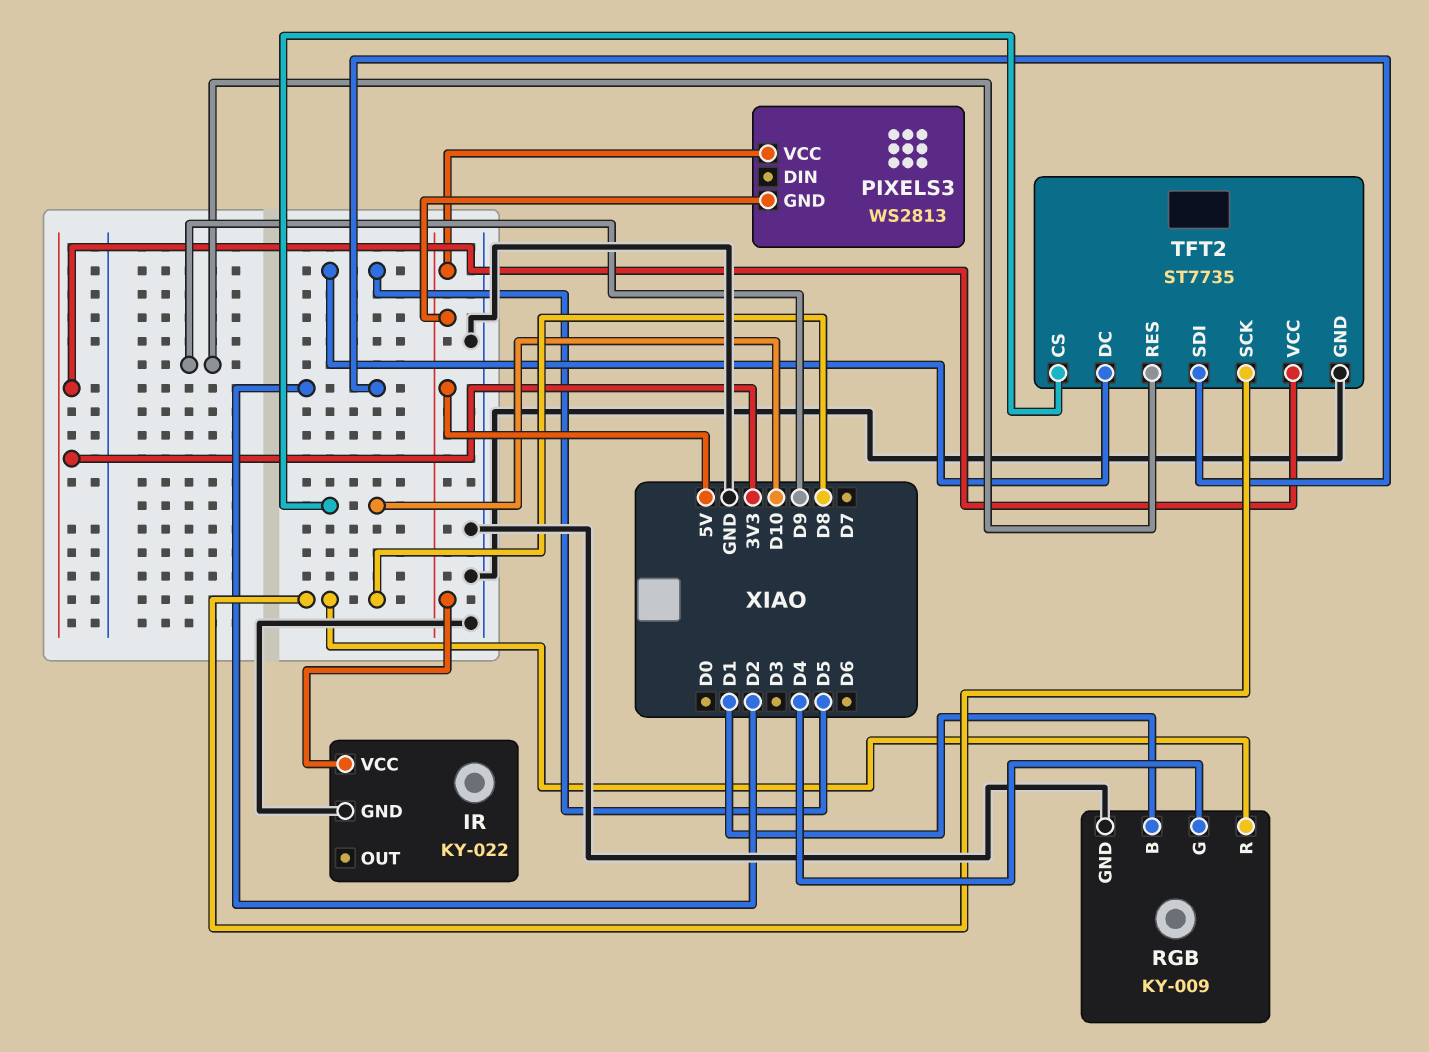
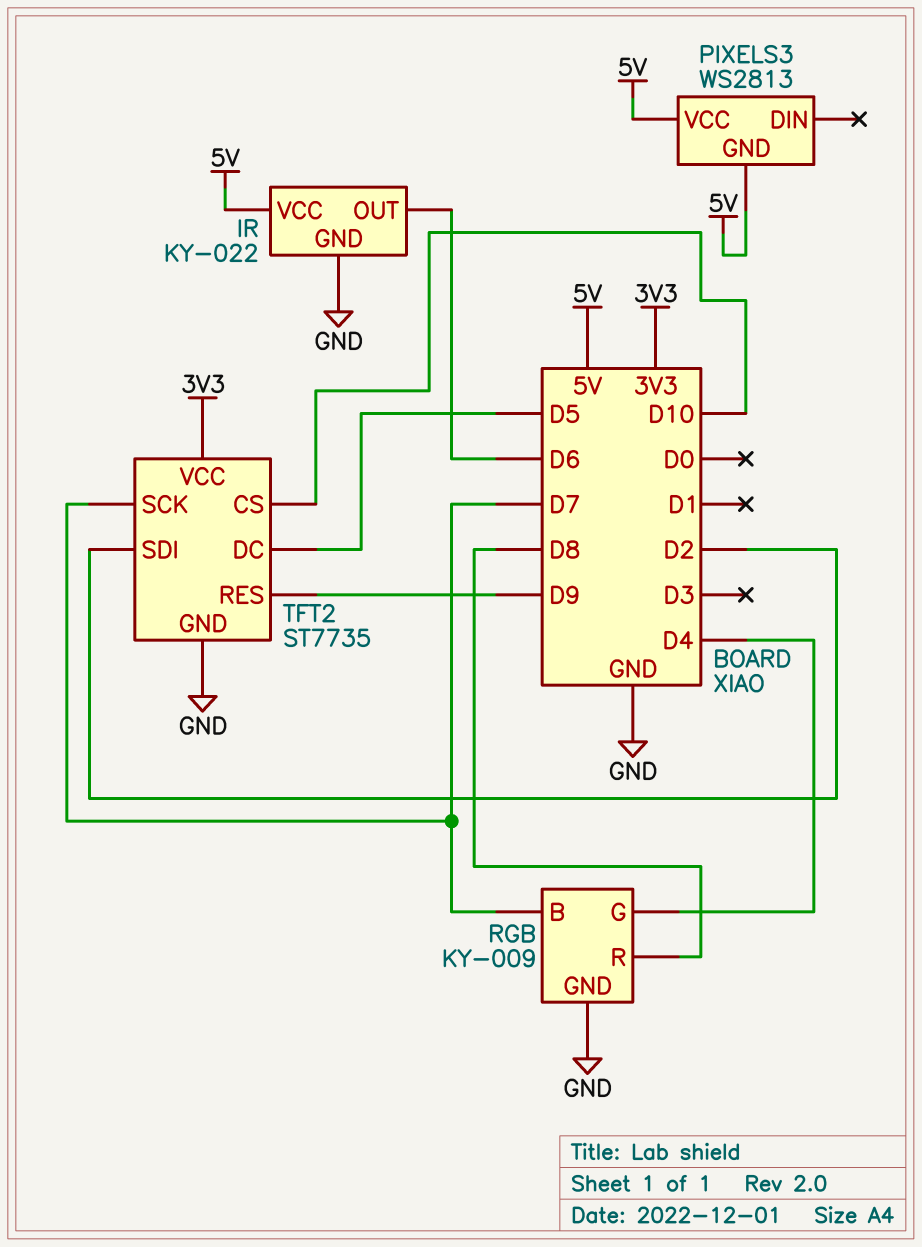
IR pin OUT: none -> D6
RGB pin B: D1 -> D7
TFT2 pin SCK: D8 -> D7

